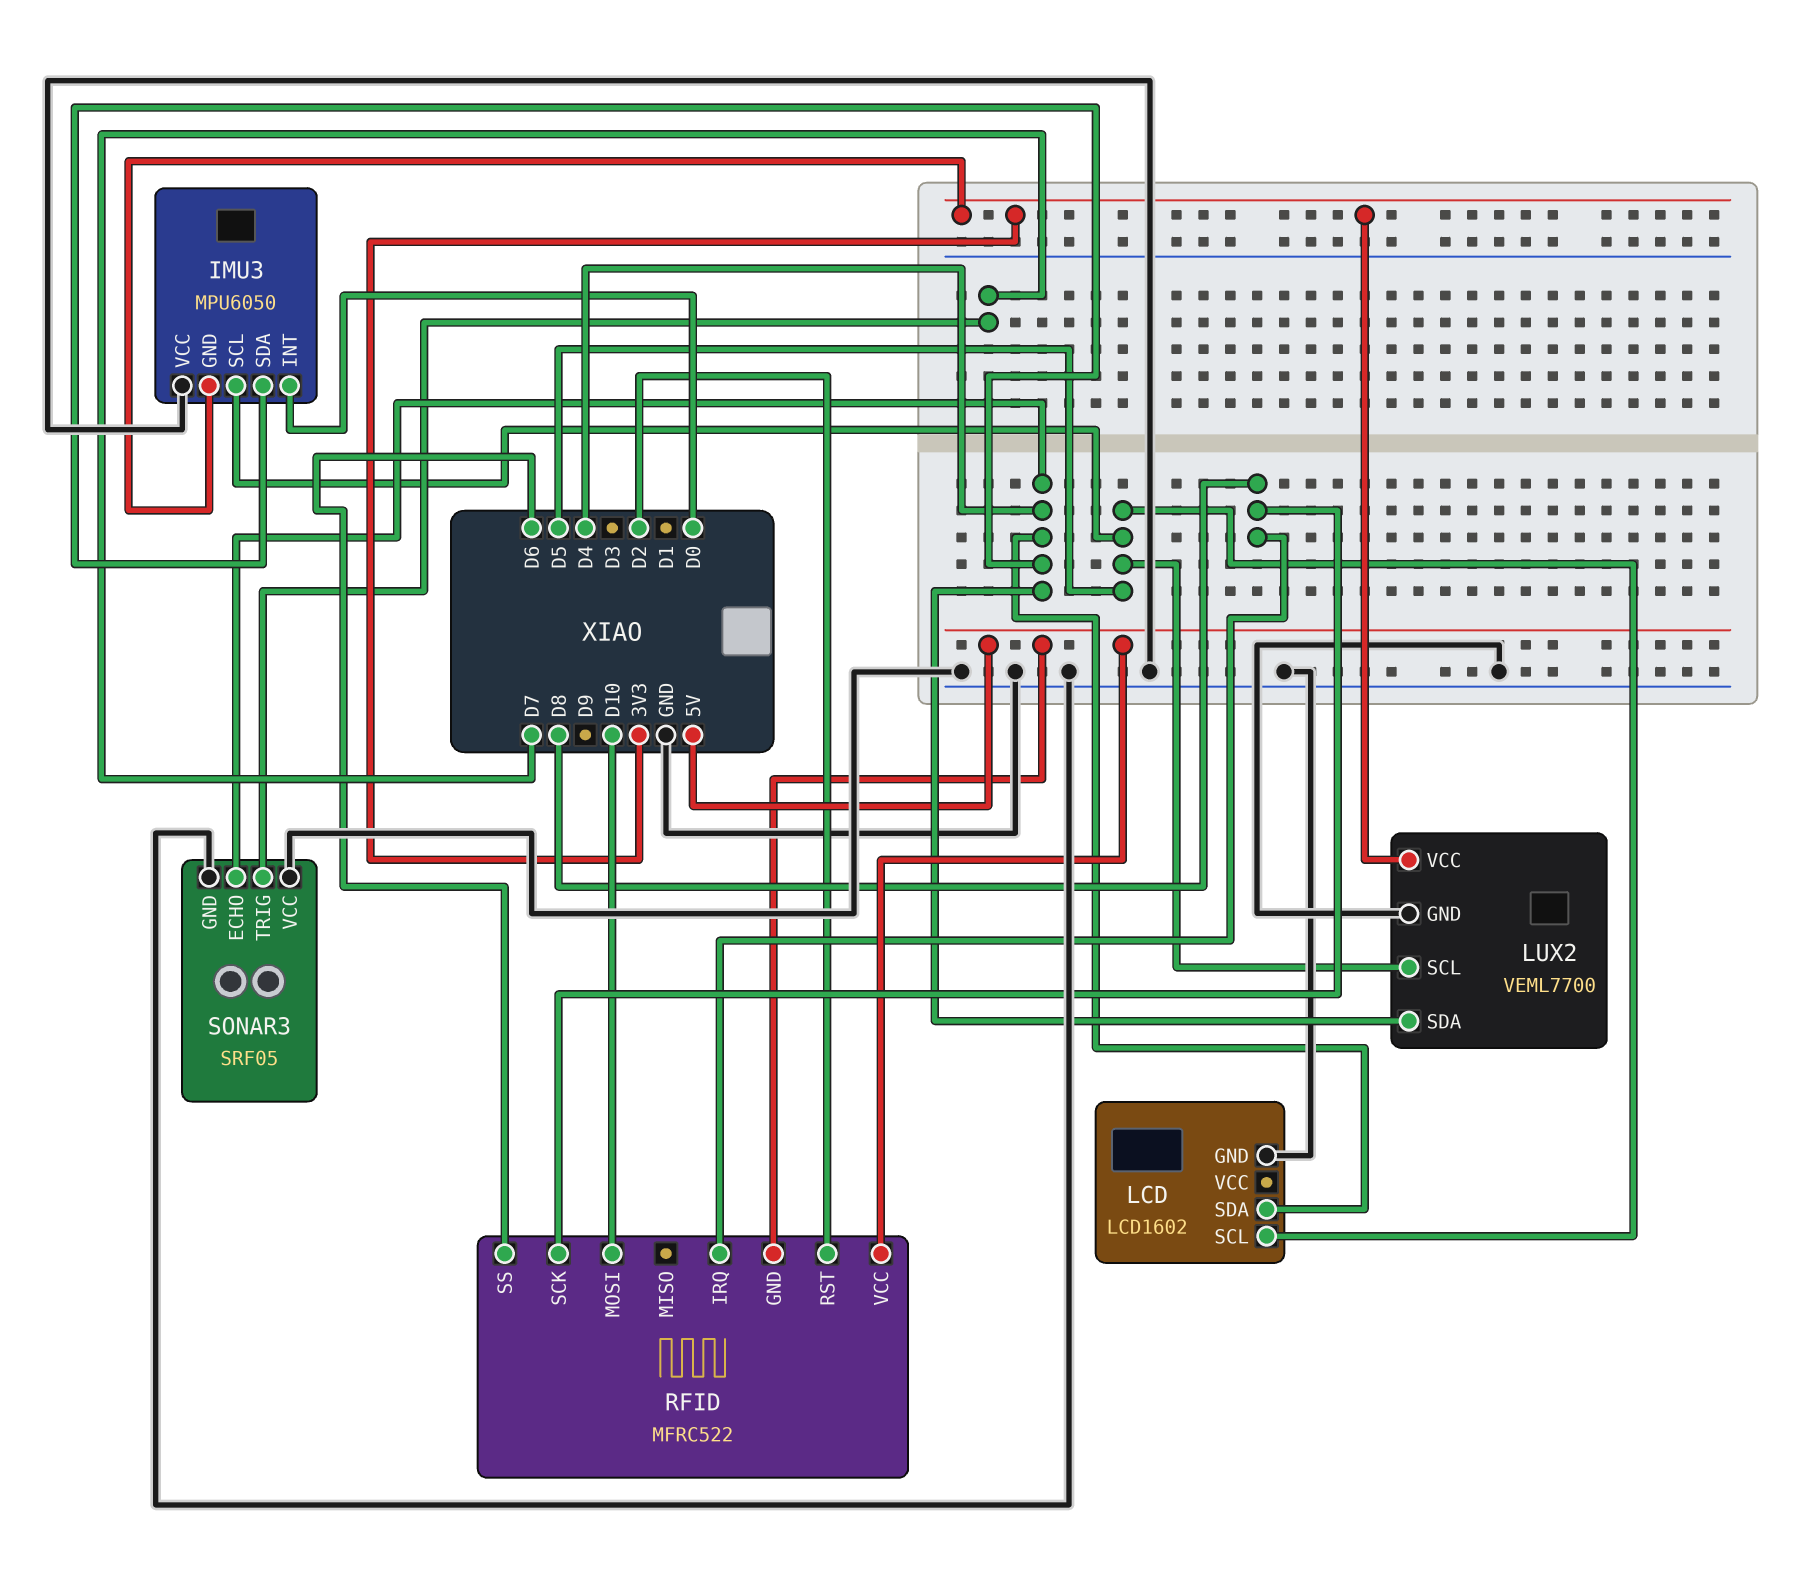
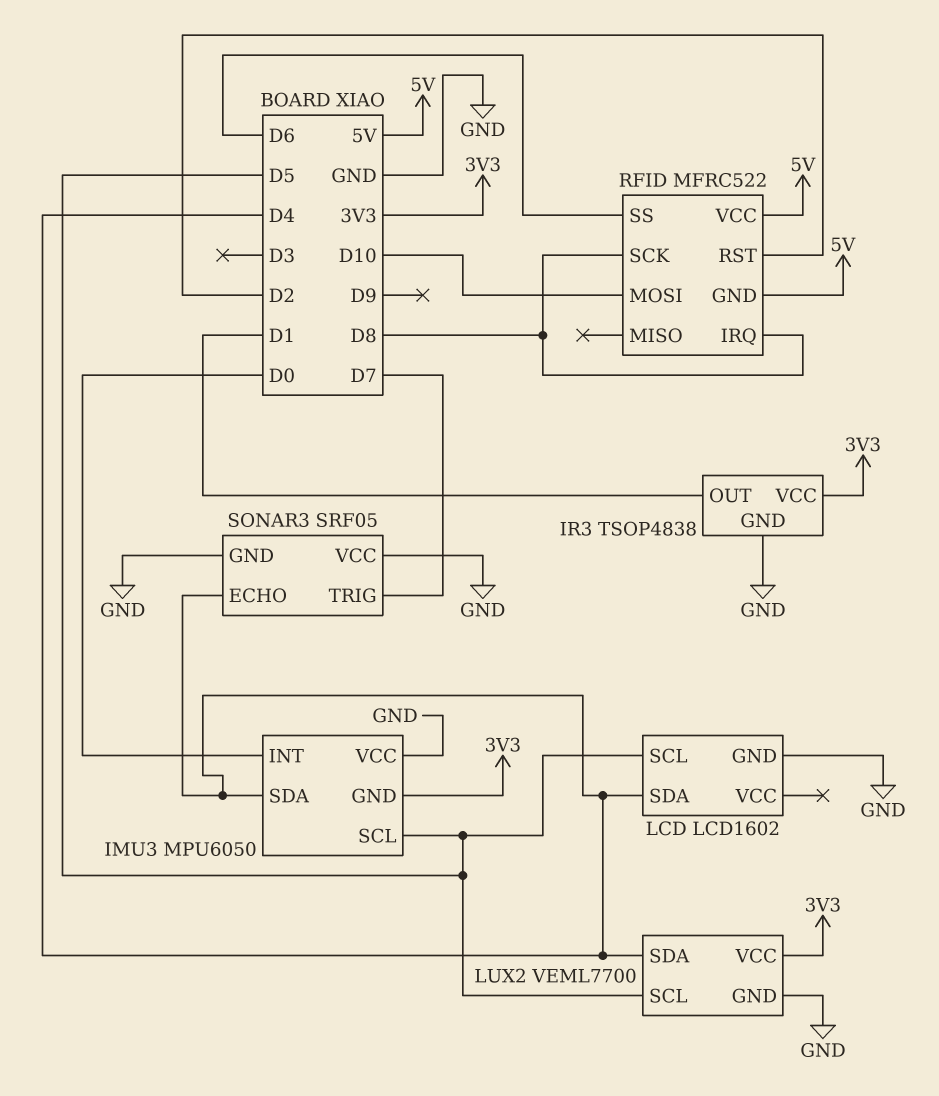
IR3: none -> TSOP4838
IR3 pin GND: none -> GND
IR3 pin OUT: none -> D1
IR3 pin VCC: none -> 3V3

